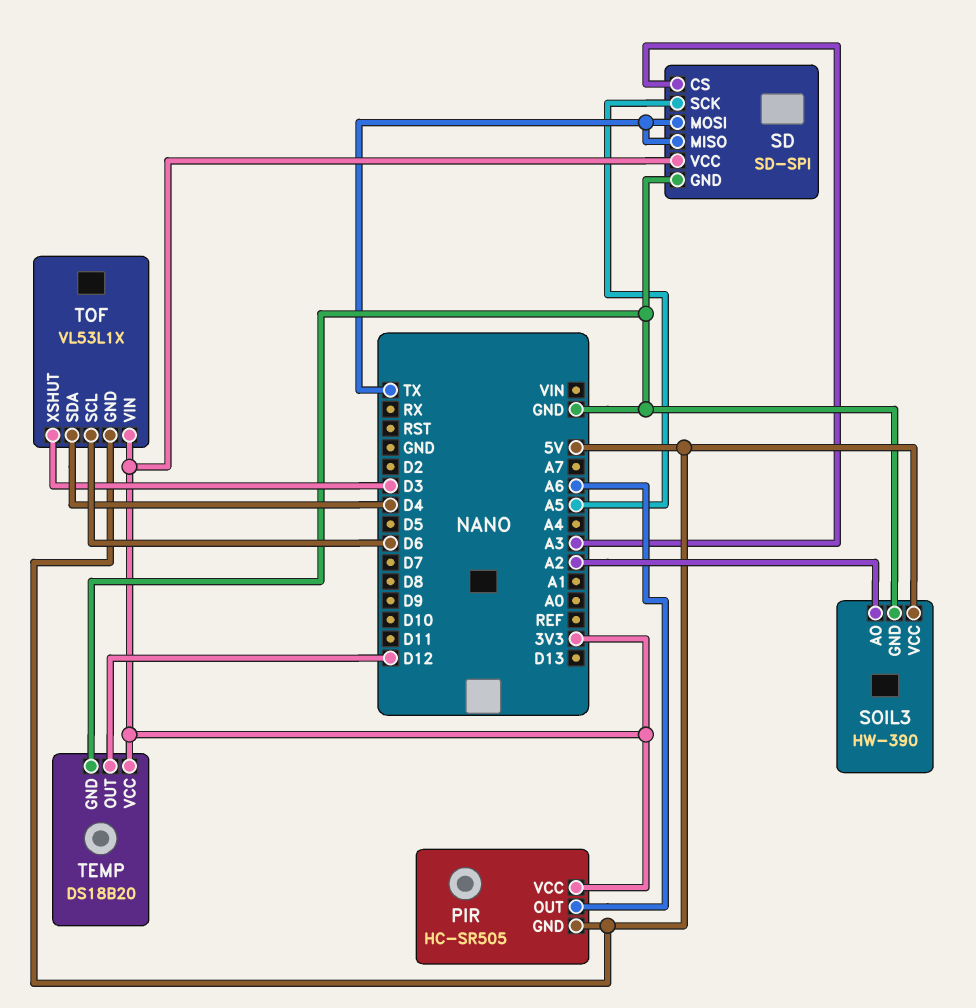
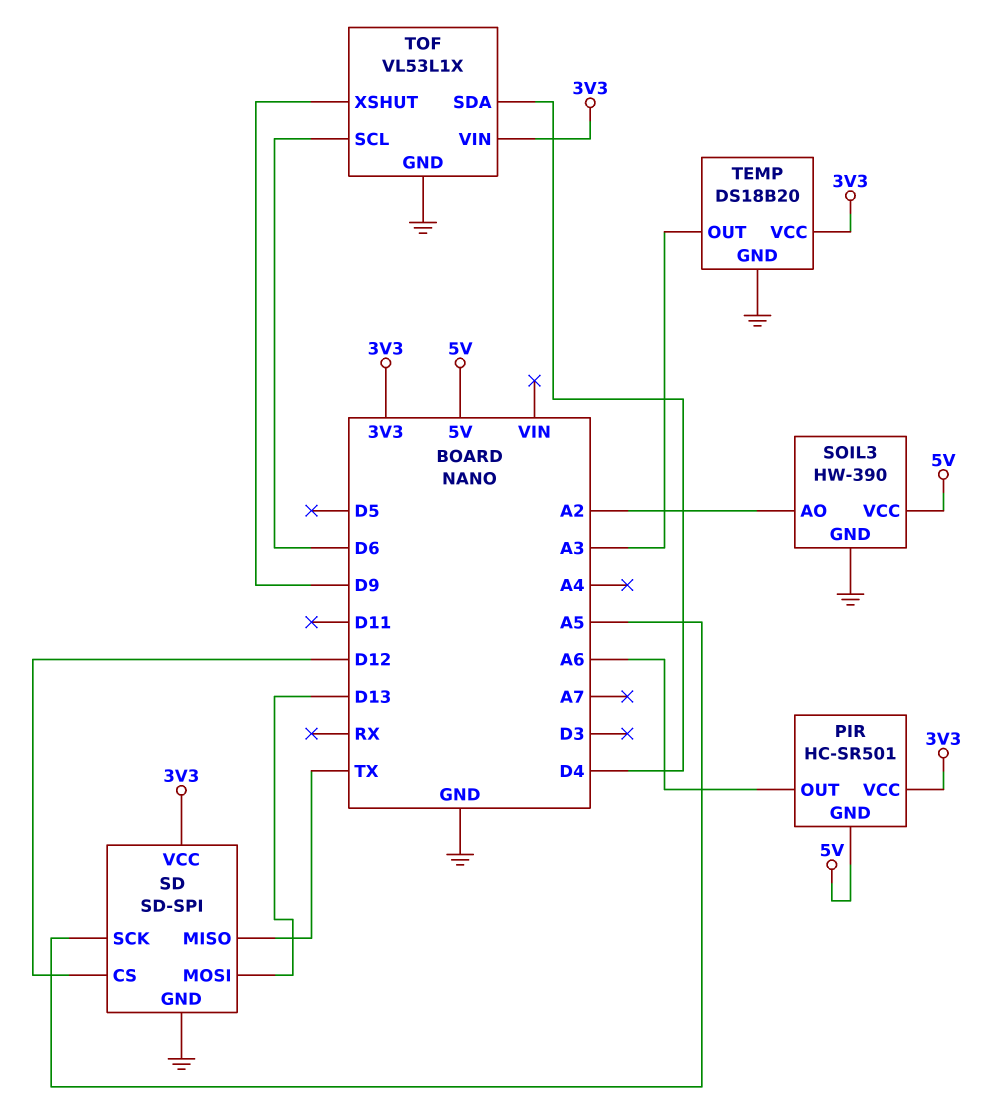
PIR: HC-SR505 -> HC-SR501
SD pin CS: A3 -> D12
SD pin MOSI: TX -> D13
TEMP pin OUT: D12 -> A3
TOF pin GND: 5V -> GND
TOF pin XSHUT: D3 -> D9

